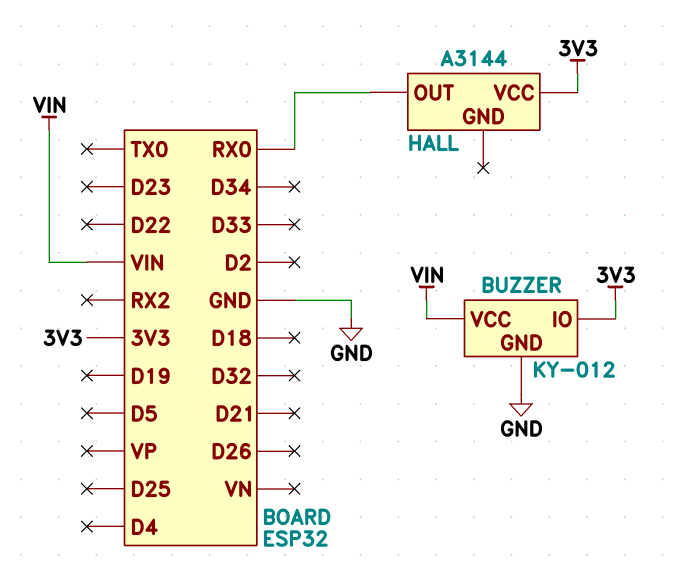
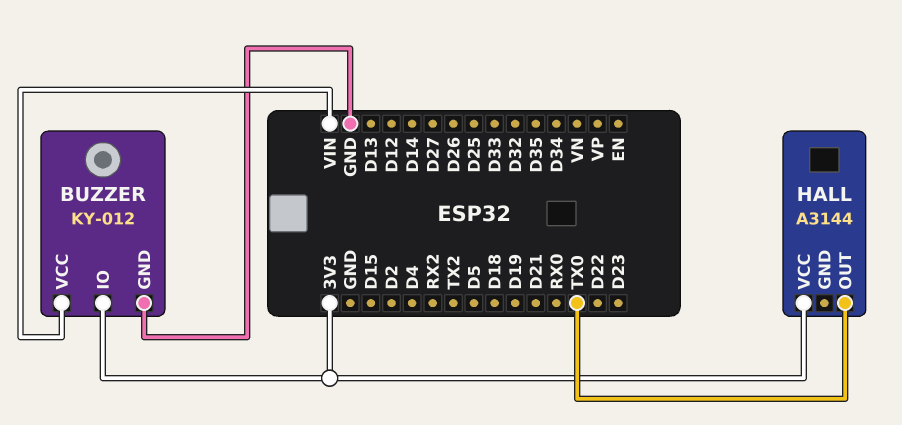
HALL pin OUT: RX0 -> TX0

